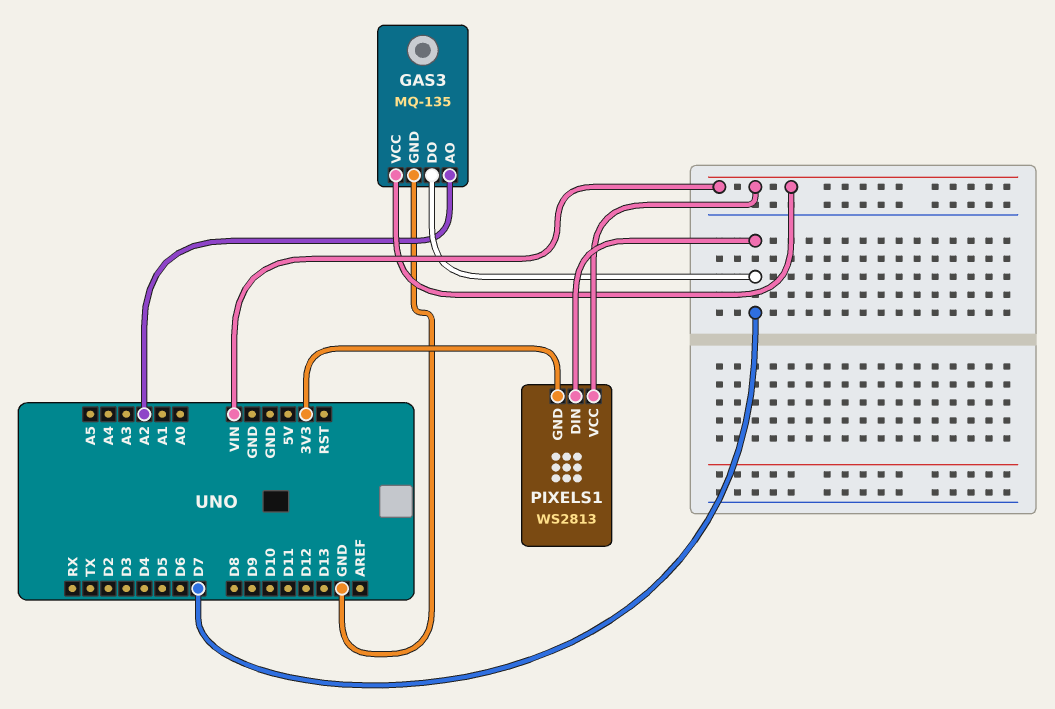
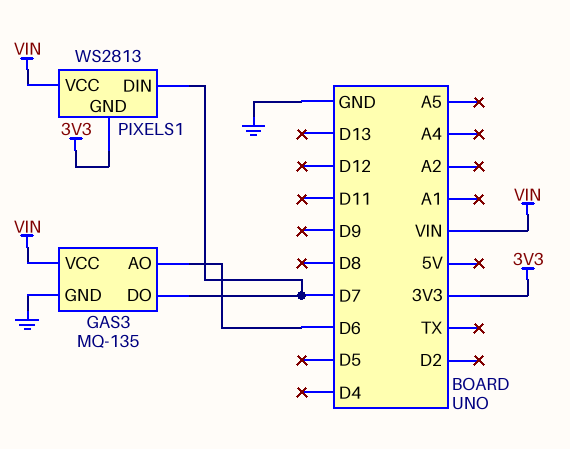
GAS3 pin AO: A2 -> D6

